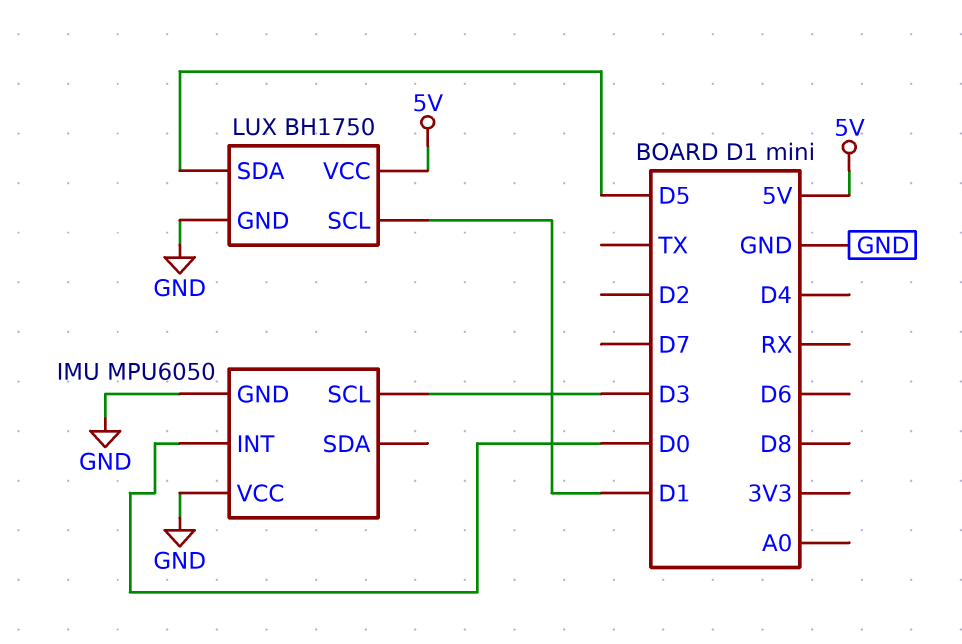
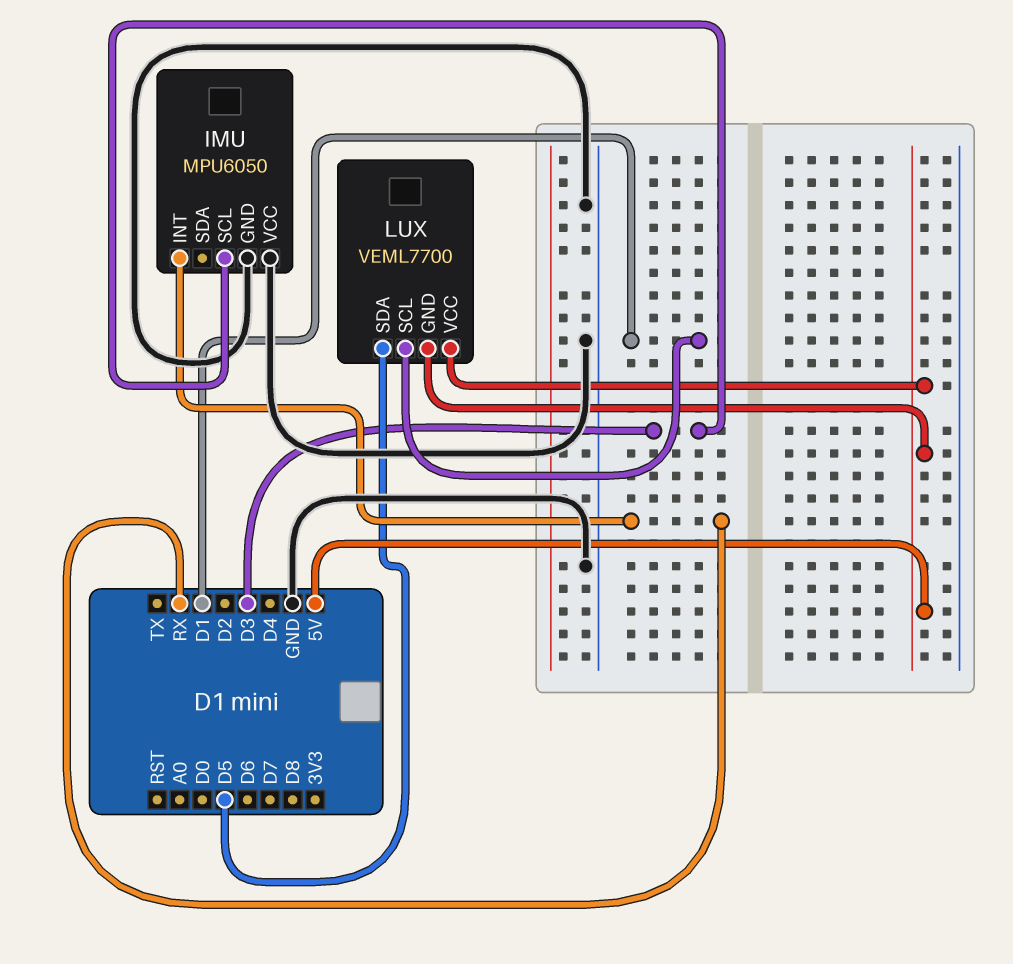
IMU pin INT: D0 -> RX
LUX: BH1750 -> VEML7700
LUX pin GND: GND -> 5V

